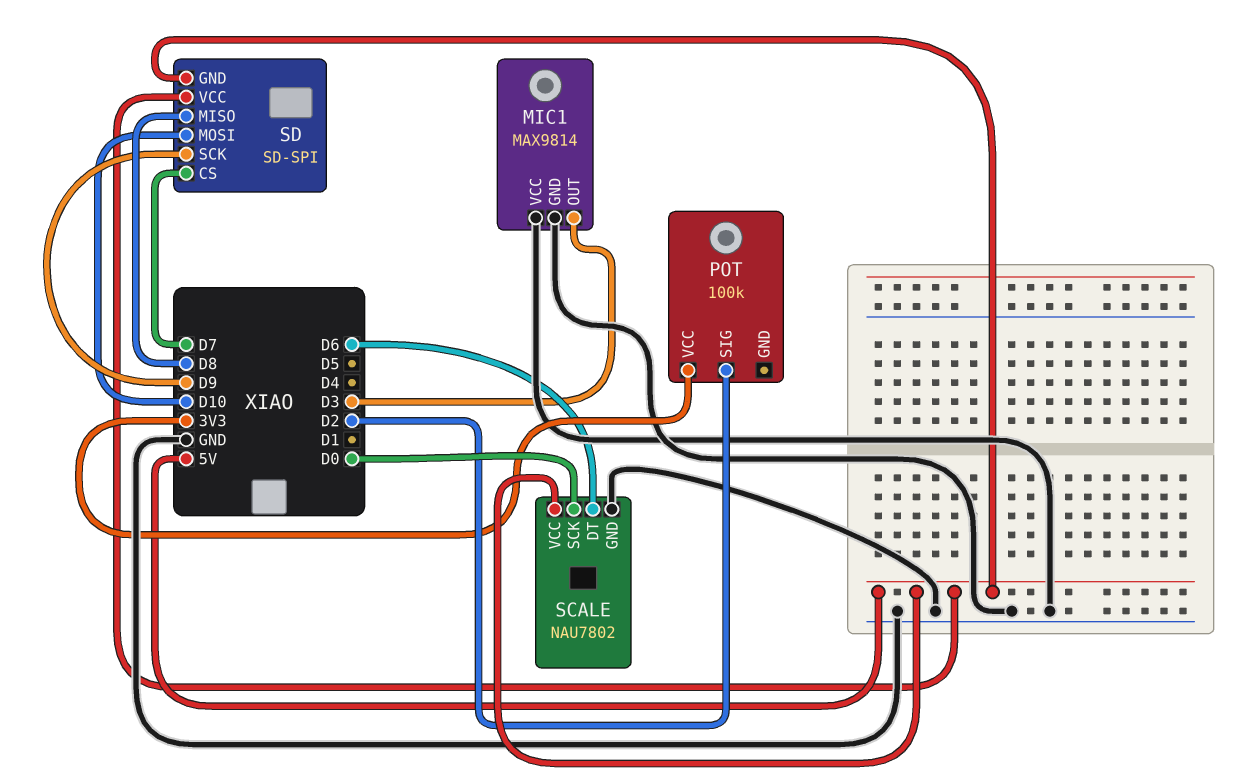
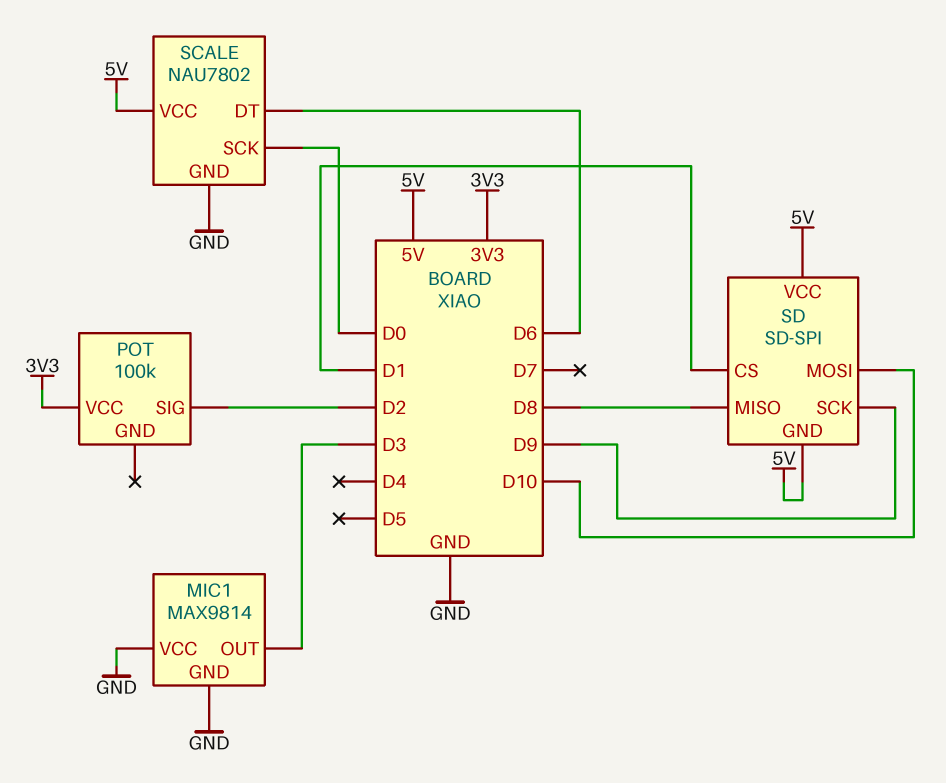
SD pin CS: D7 -> D1

